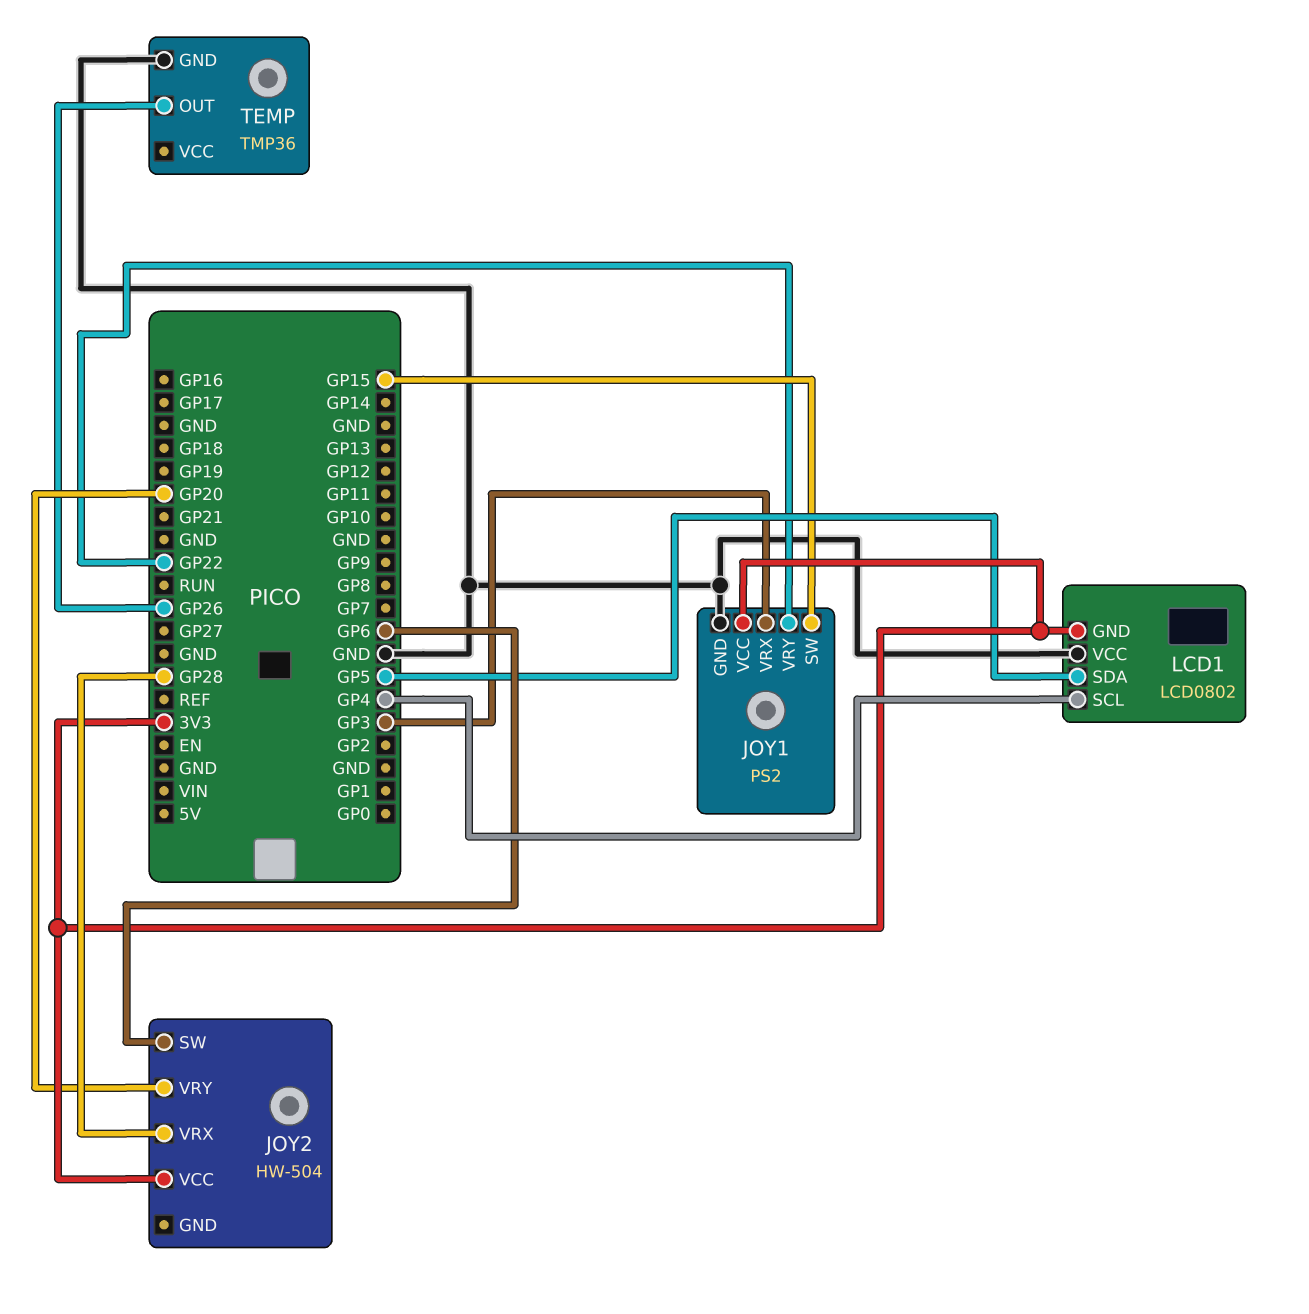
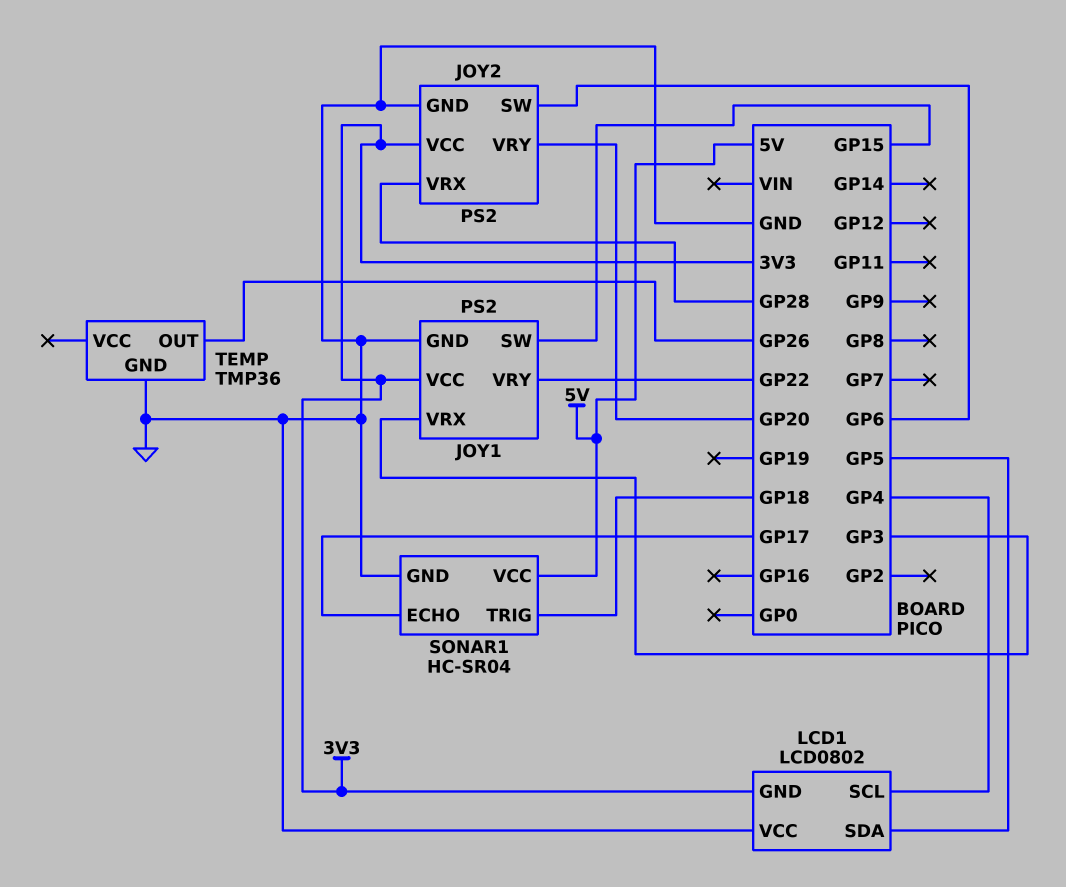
JOY2: HW-504 -> PS2
JOY2 pin GND: none -> GND
SONAR1: none -> HC-SR04
SONAR1 pin ECHO: none -> GP17
SONAR1 pin GND: none -> GND
SONAR1 pin TRIG: none -> GP18
SONAR1 pin VCC: none -> 5V

